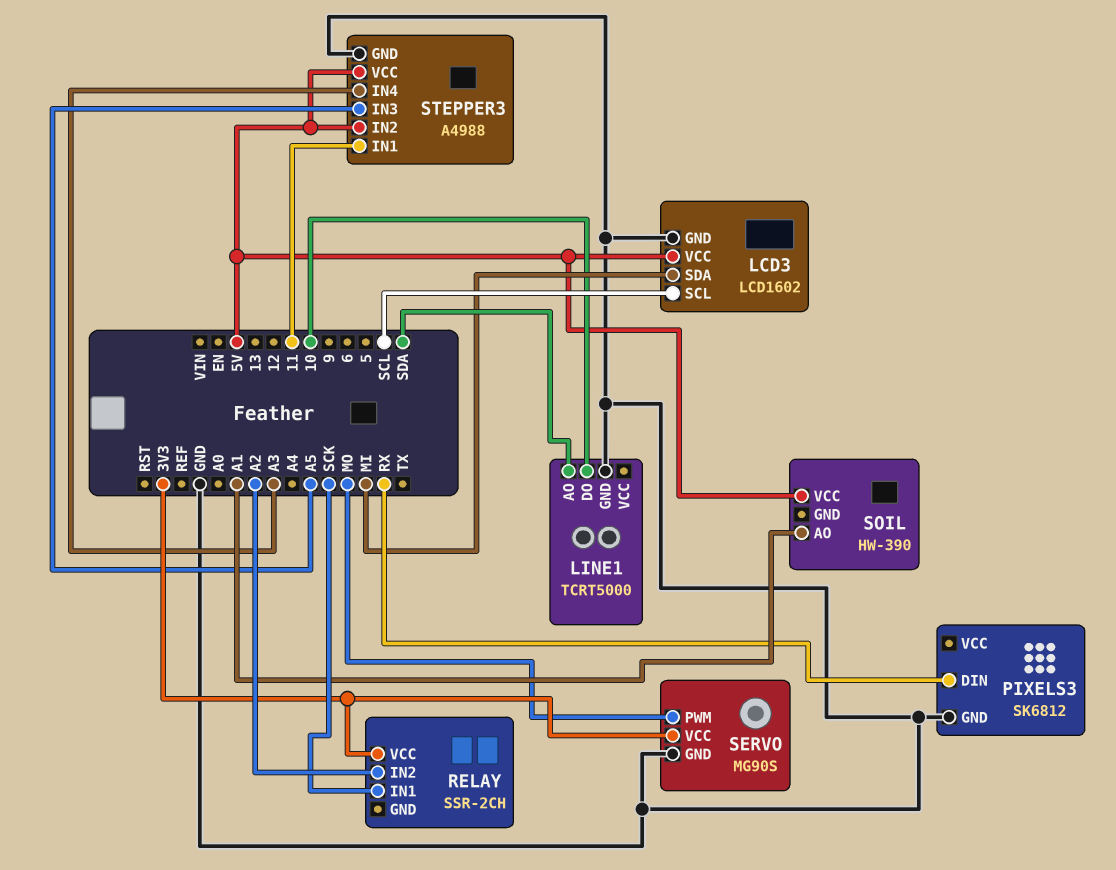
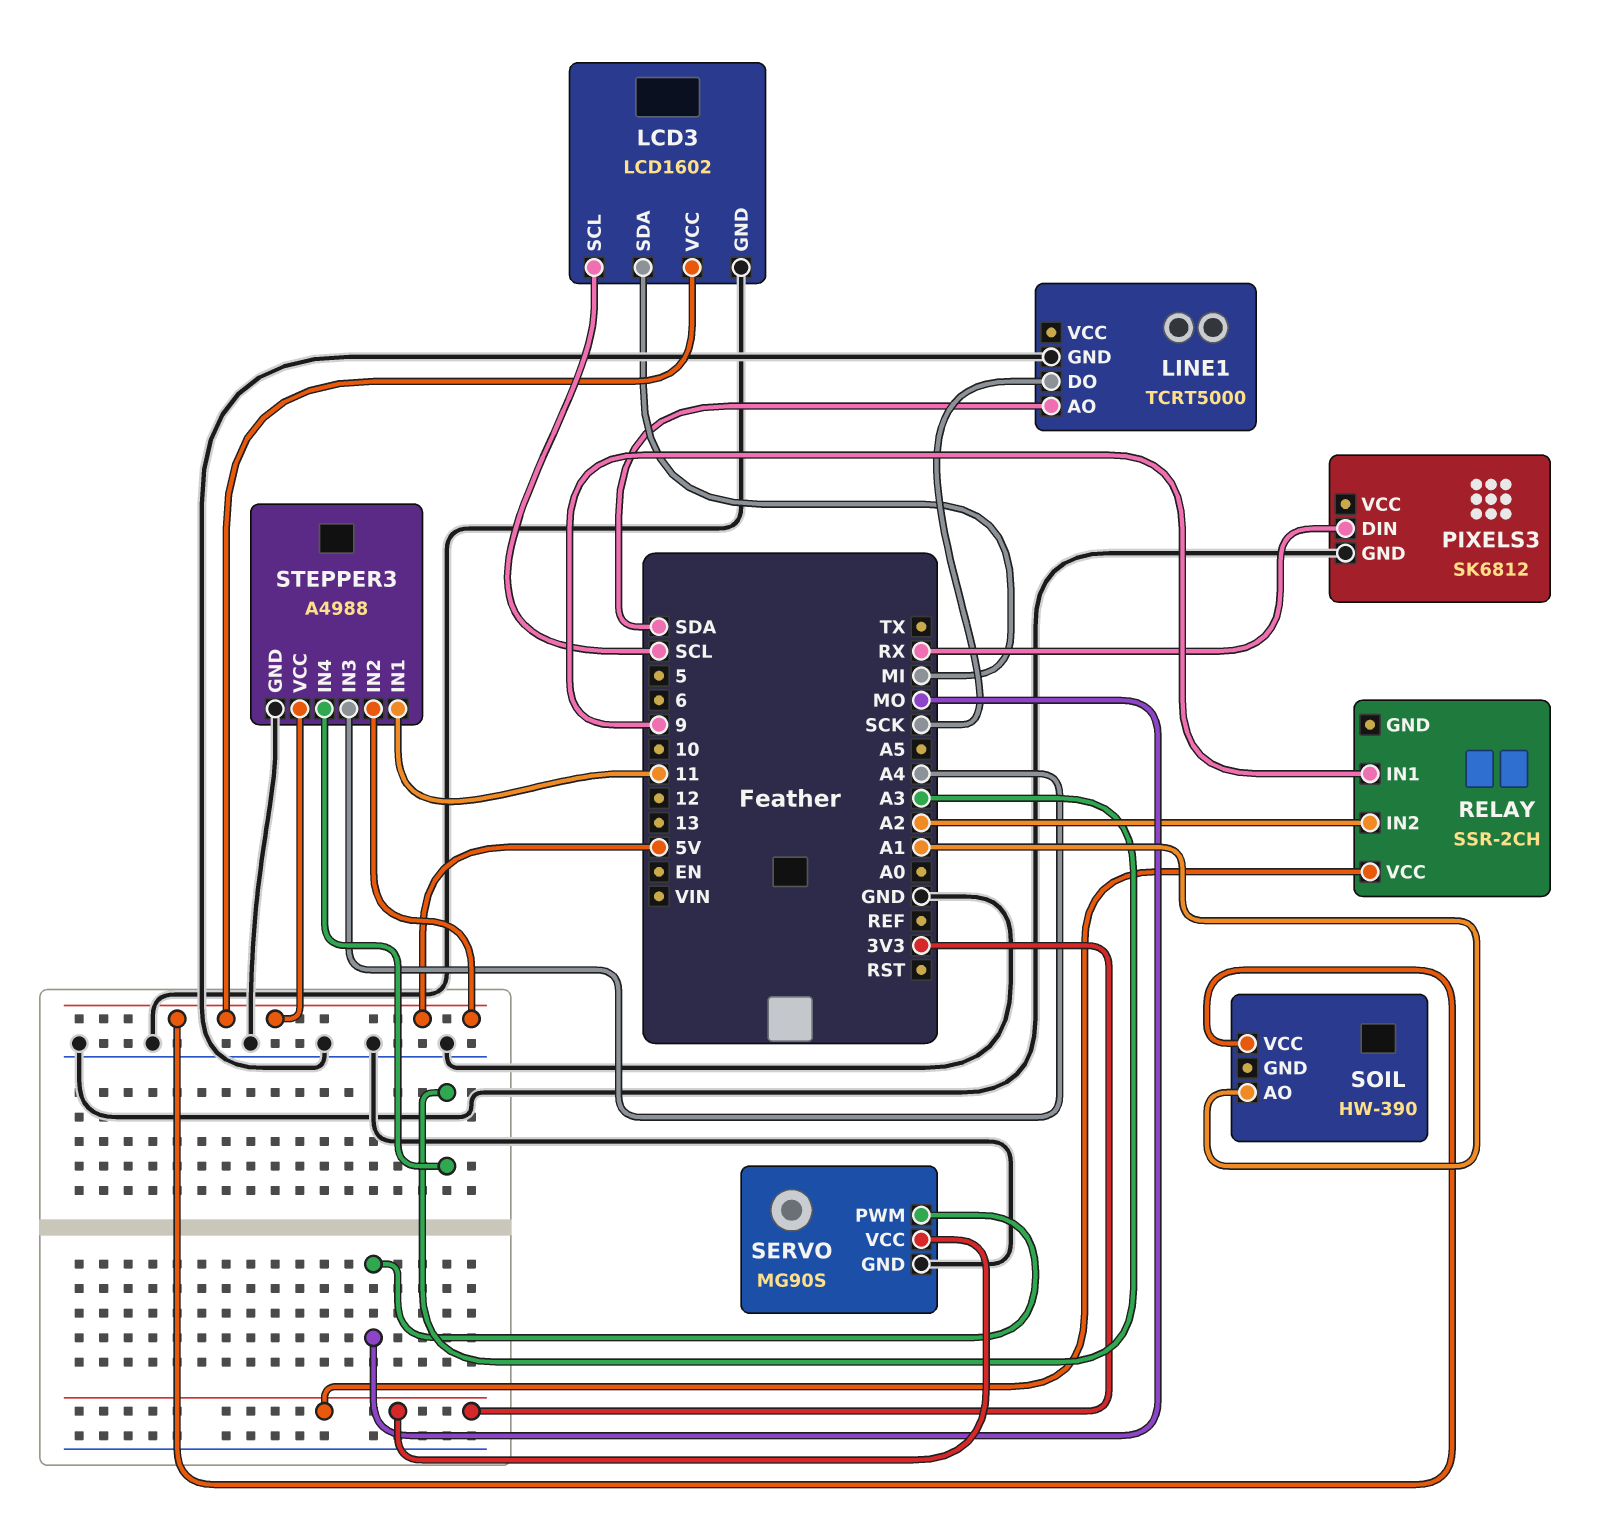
LINE1 pin DO: 10 -> SCK
RELAY pin IN1: SCK -> 9
STEPPER3 pin IN3: A5 -> A4

